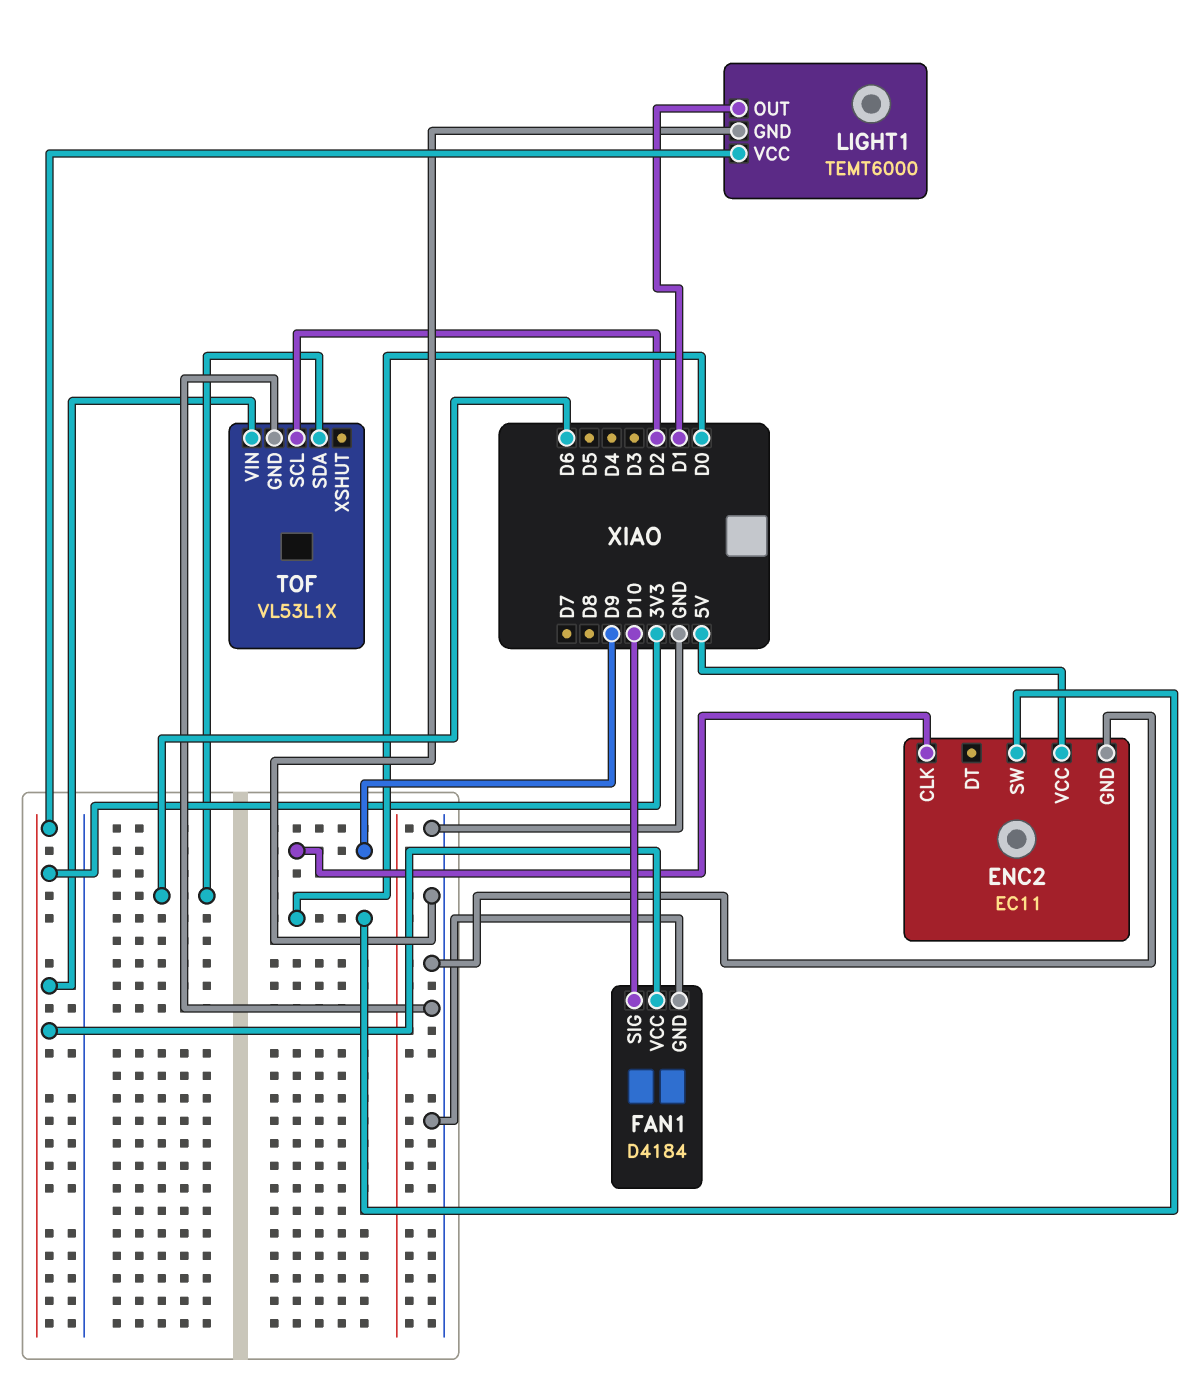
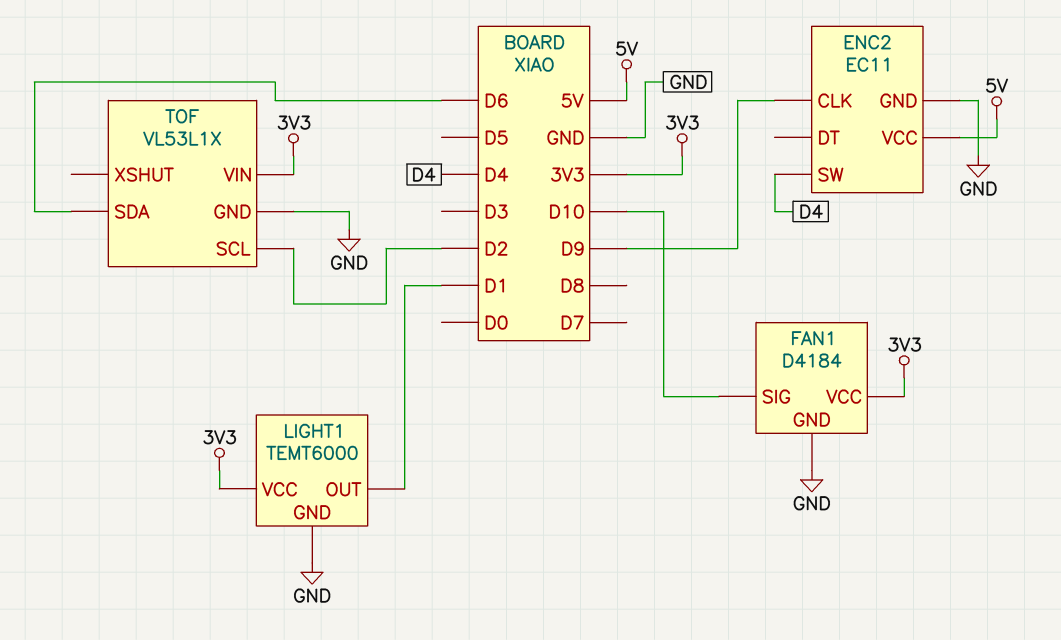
ENC2 pin SW: D0 -> D4

